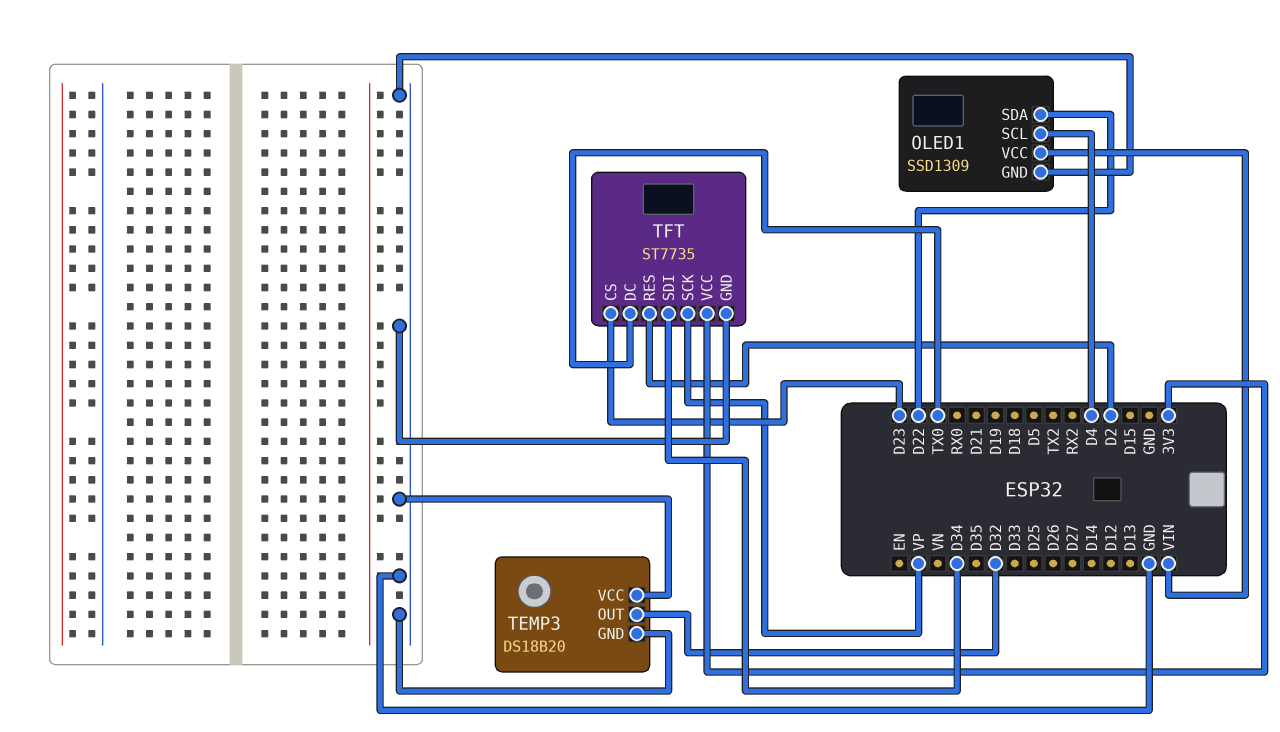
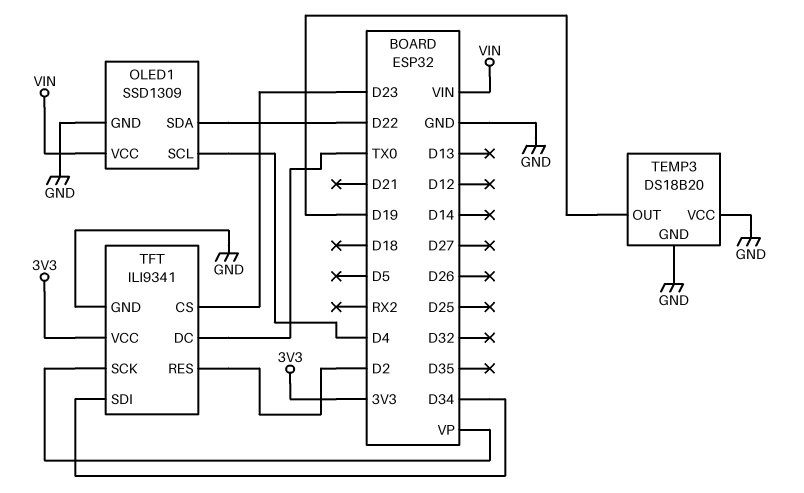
TEMP3 pin OUT: D32 -> D19
TFT: ST7735 -> ILI9341

